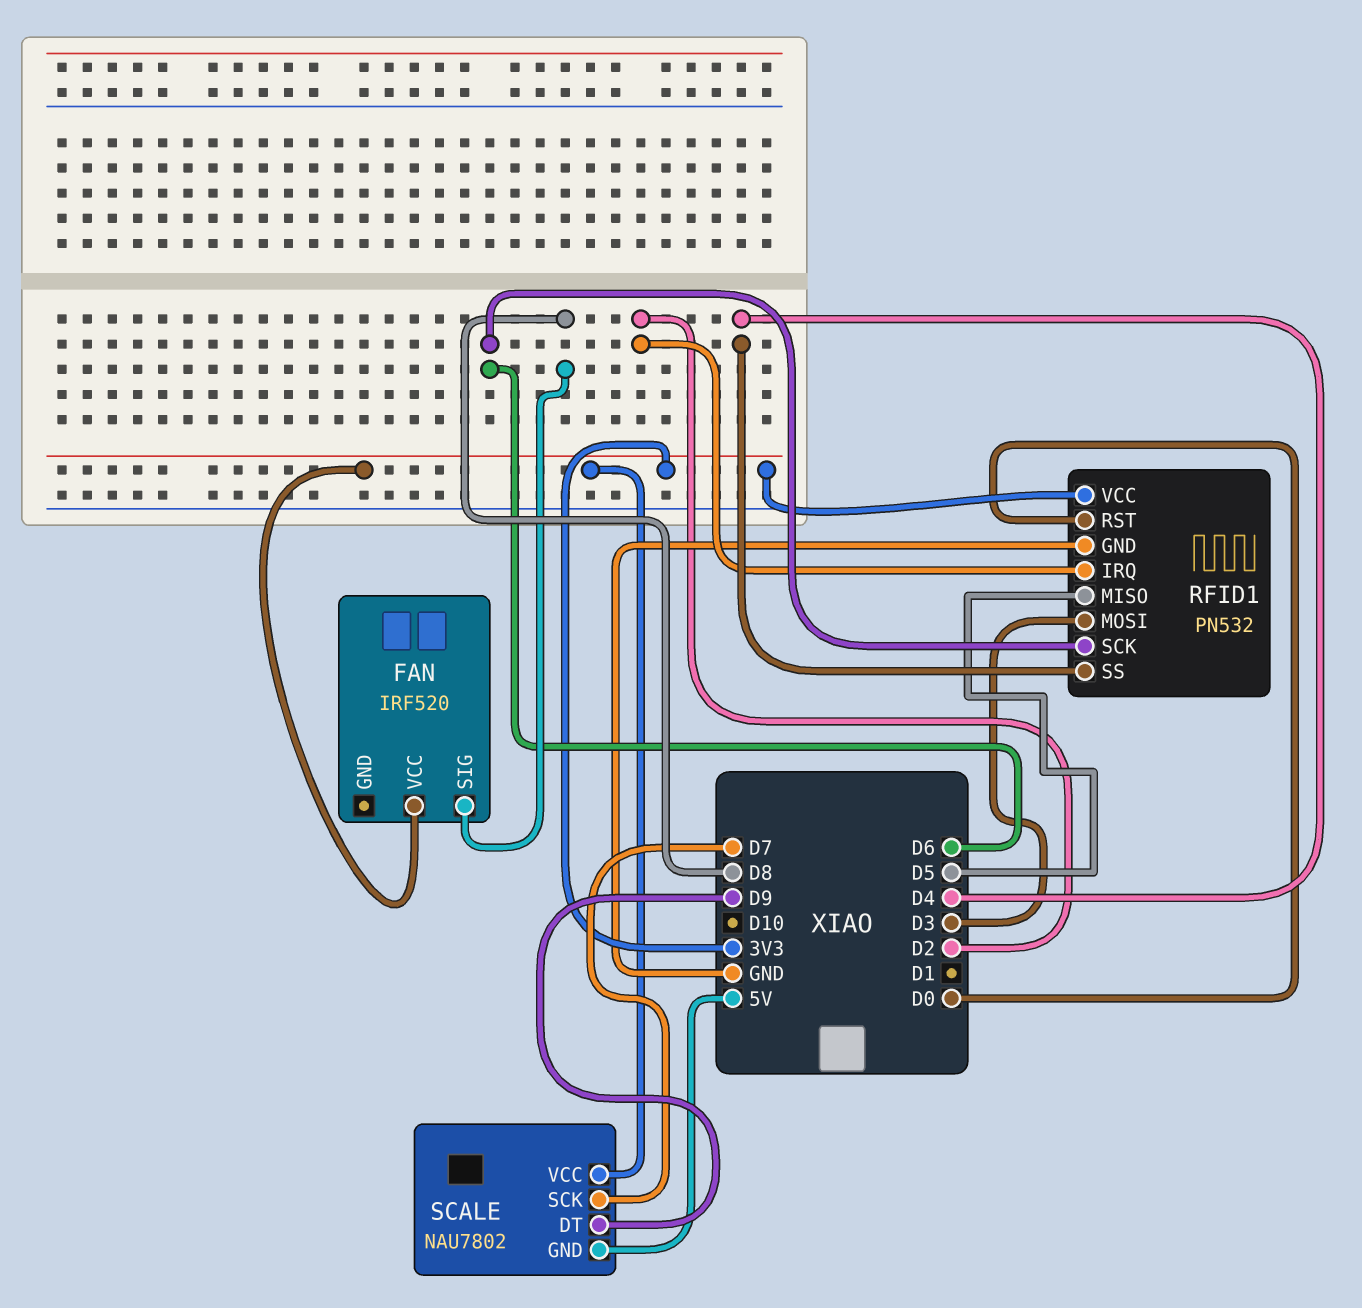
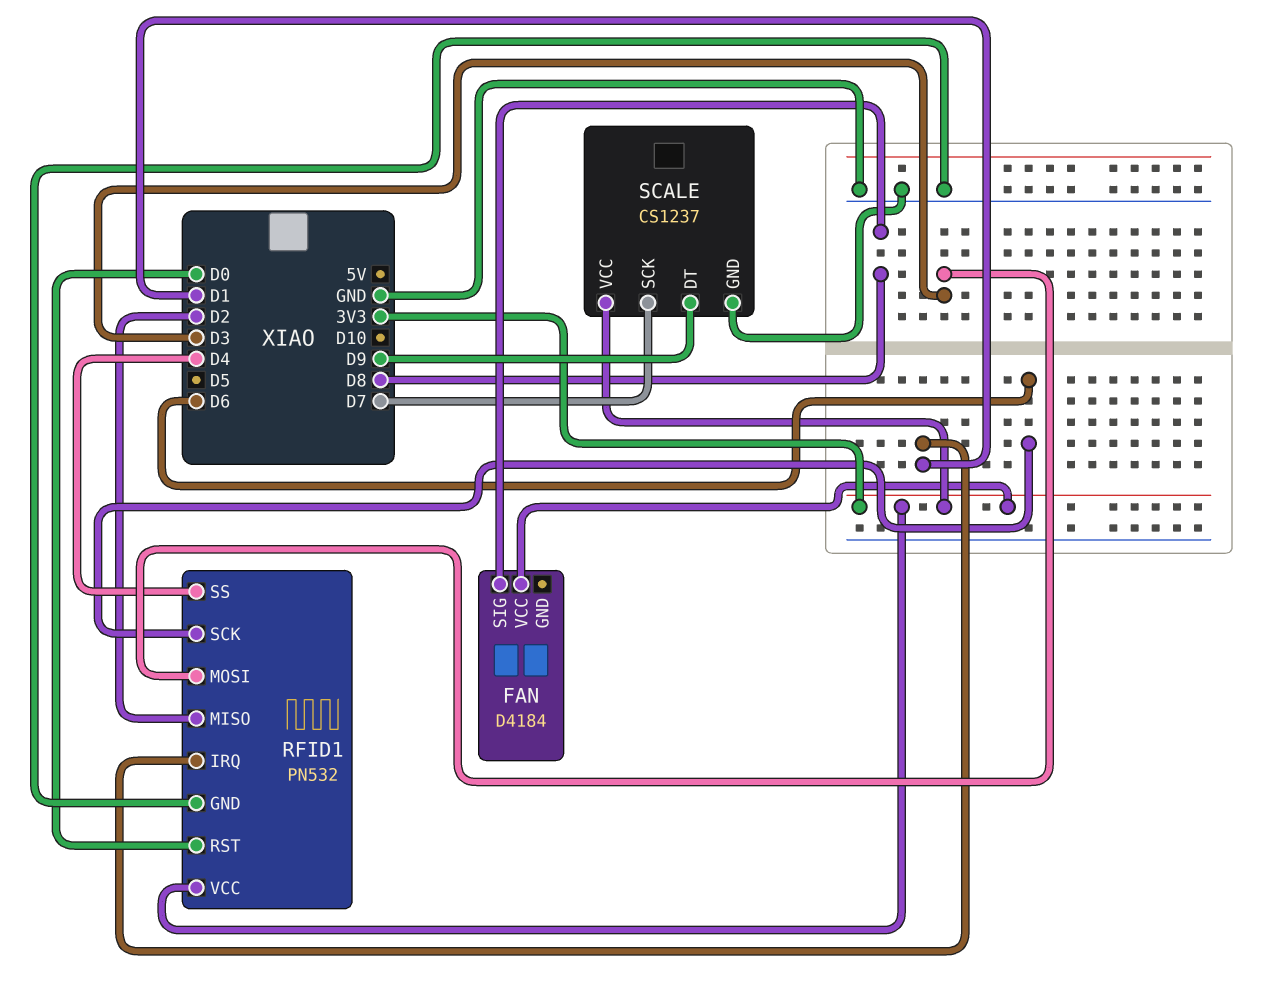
FAN: IRF520 -> D4184
RFID1 pin IRQ: D2 -> D1
RFID1 pin MISO: D5 -> D2
SCALE: NAU7802 -> CS1237
SCALE pin GND: 5V -> GND

